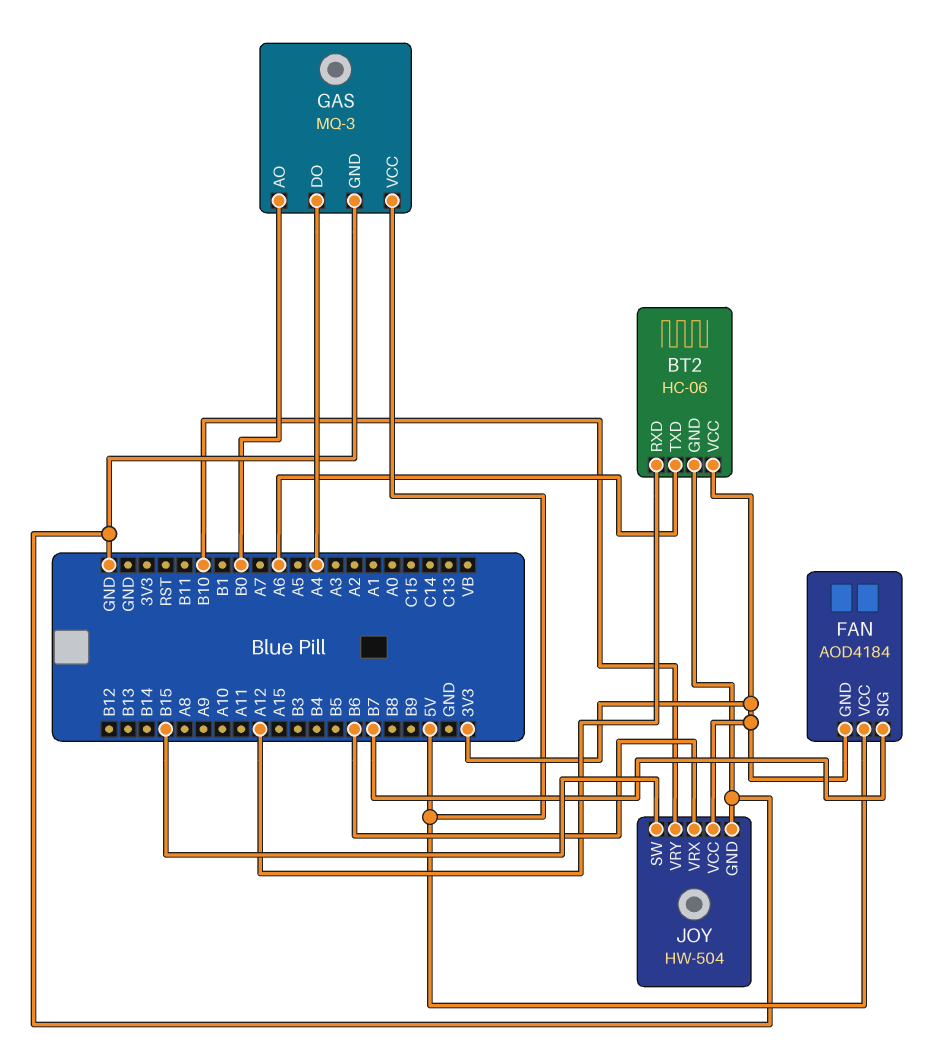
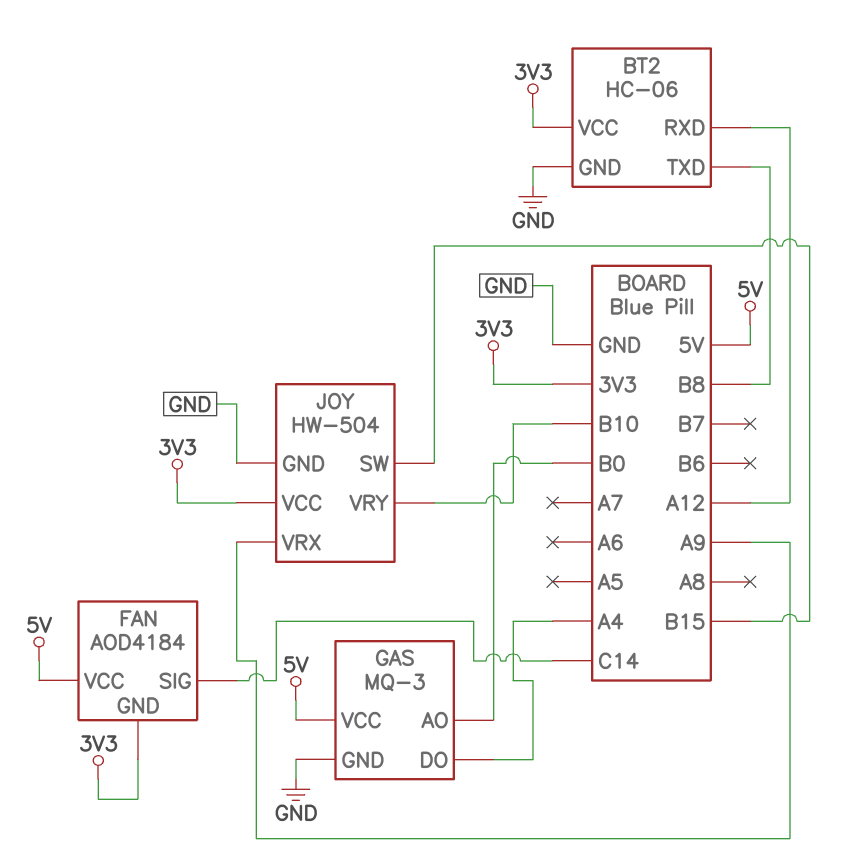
BT2 pin TXD: A6 -> B8
FAN pin SIG: B7 -> C14
JOY pin VRX: B6 -> A9

